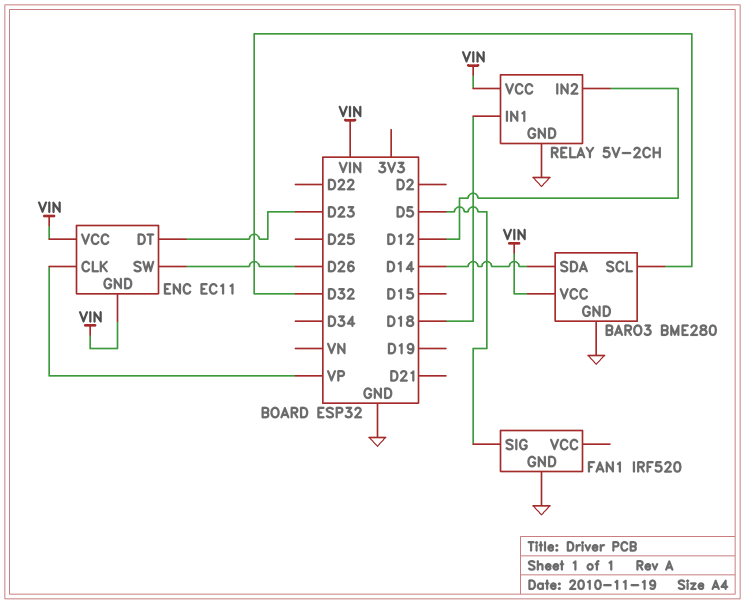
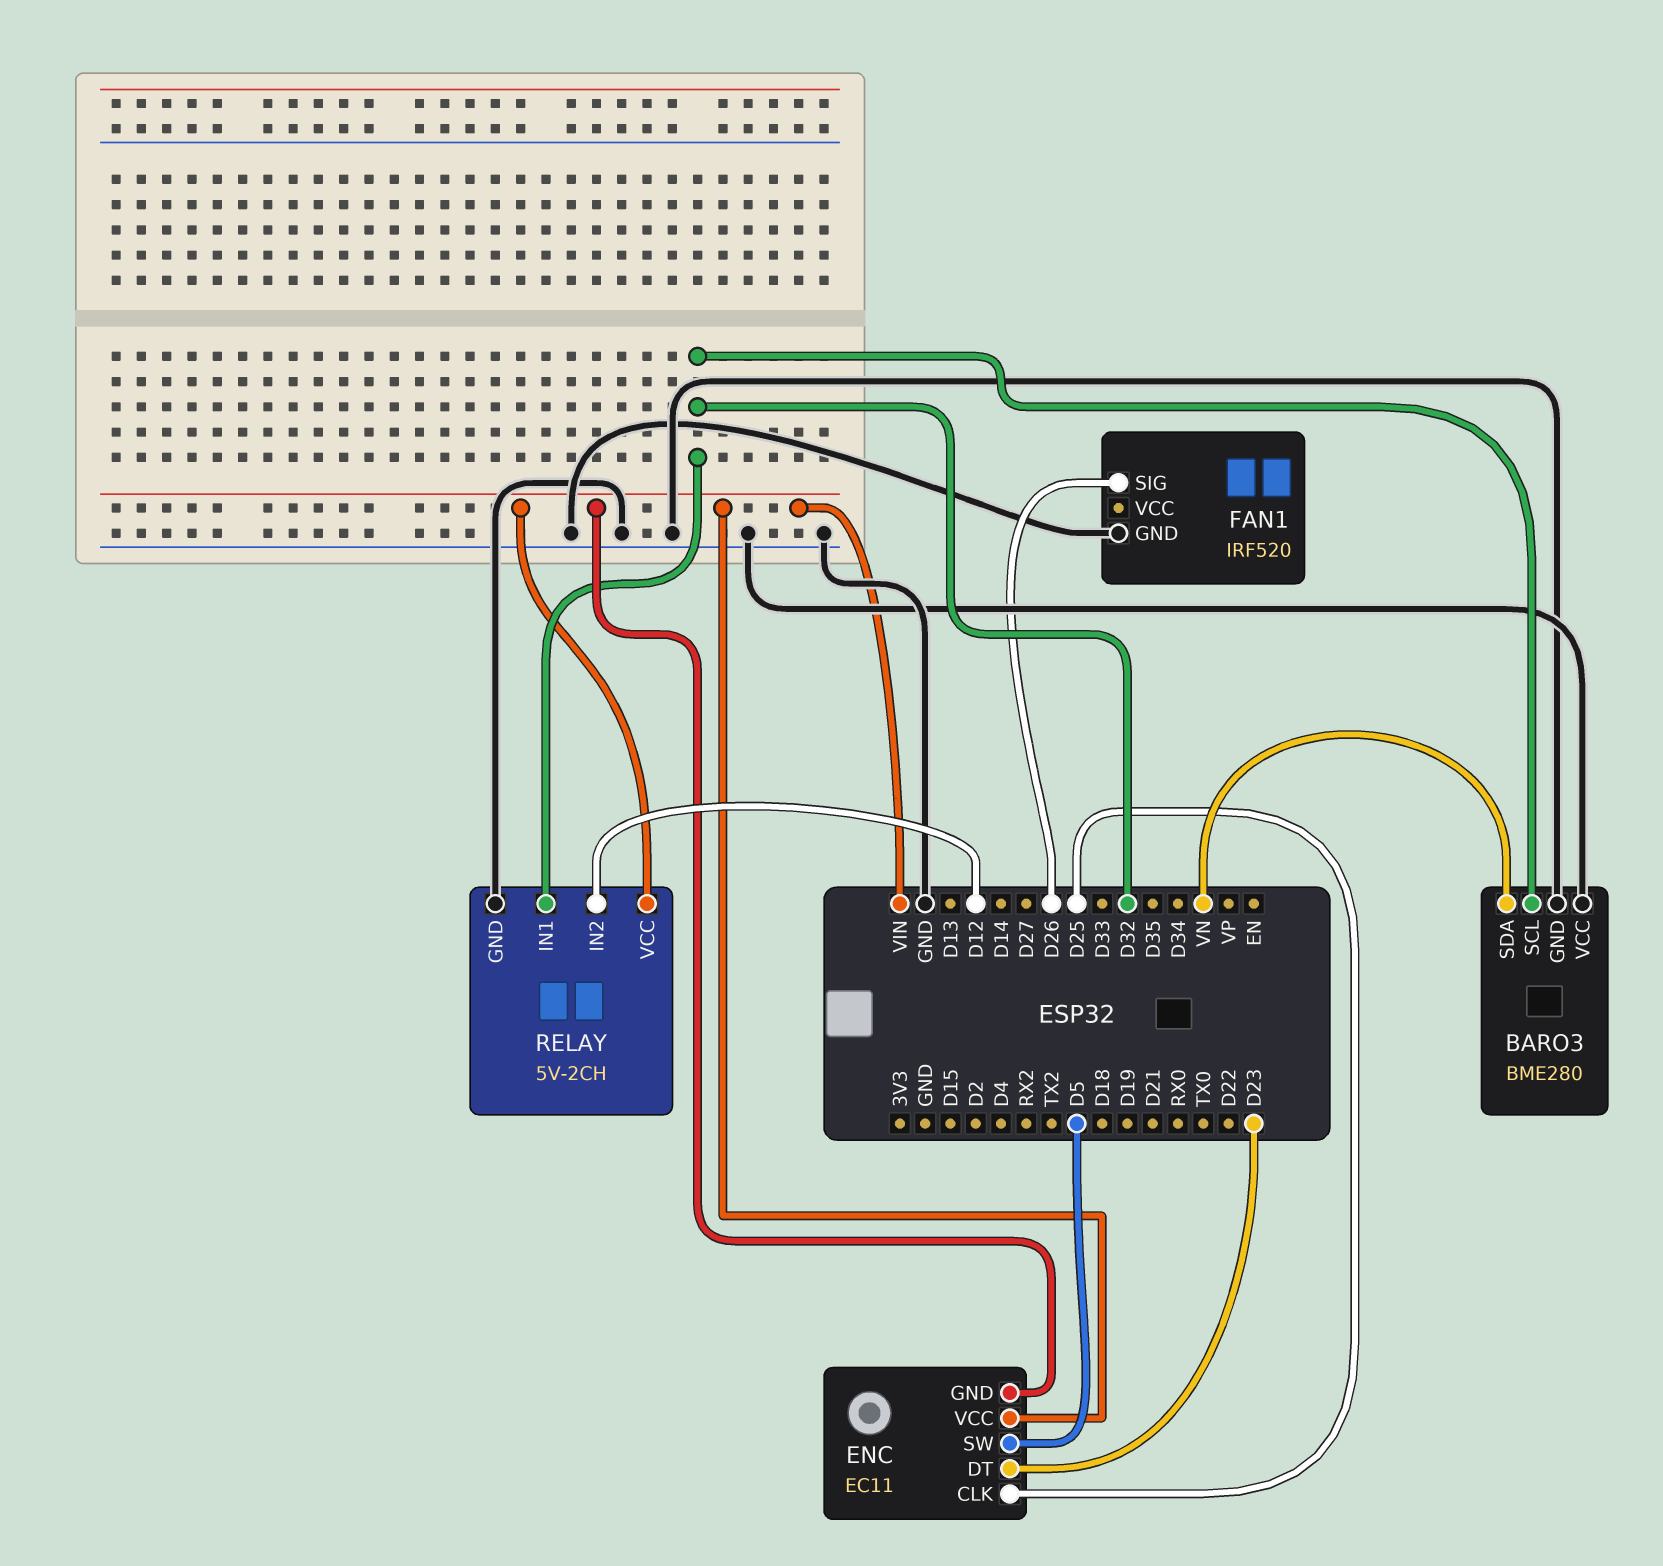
BARO3 pin SDA: D14 -> VN
BARO3 pin VCC: VIN -> GND
ENC pin CLK: VP -> D25
ENC pin SW: D26 -> D5
FAN1 pin SIG: D5 -> D26
RELAY pin IN1: D18 -> D32

